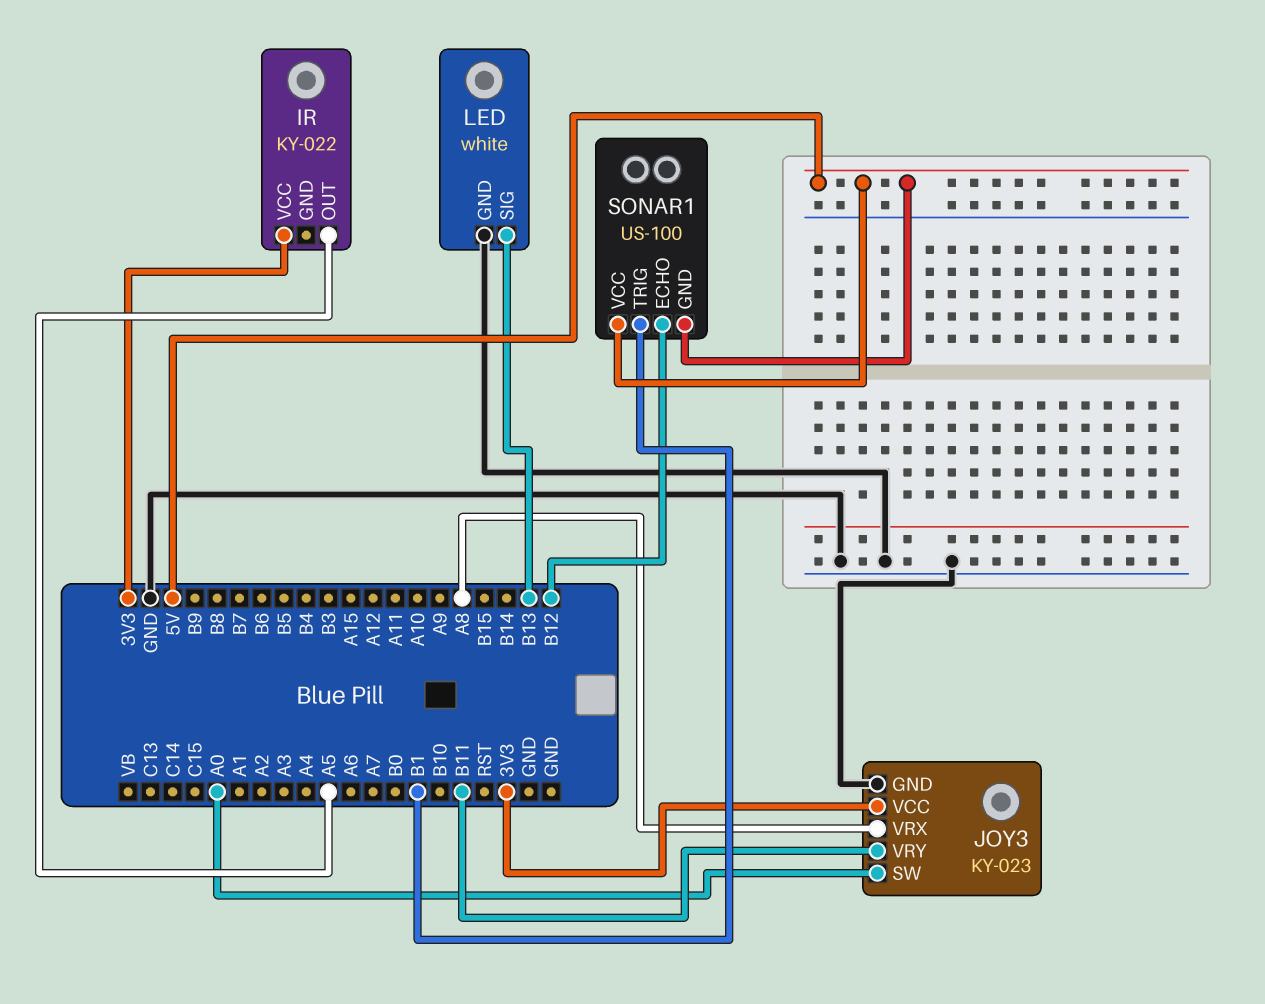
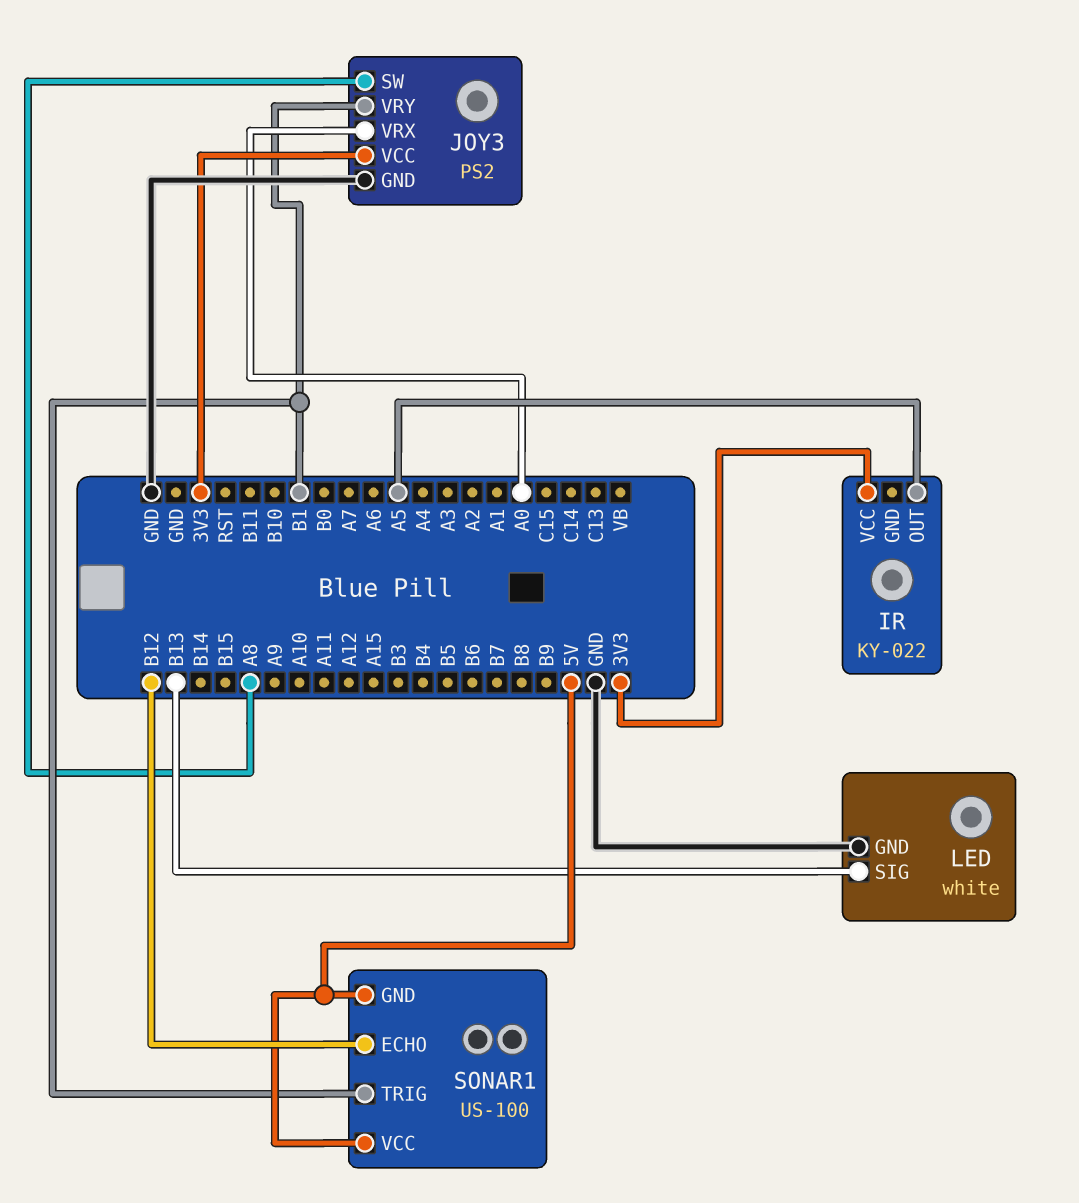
JOY3: KY-023 -> PS2
JOY3 pin SW: A0 -> A8
JOY3 pin VRX: A8 -> A0
JOY3 pin VRY: B11 -> B1

